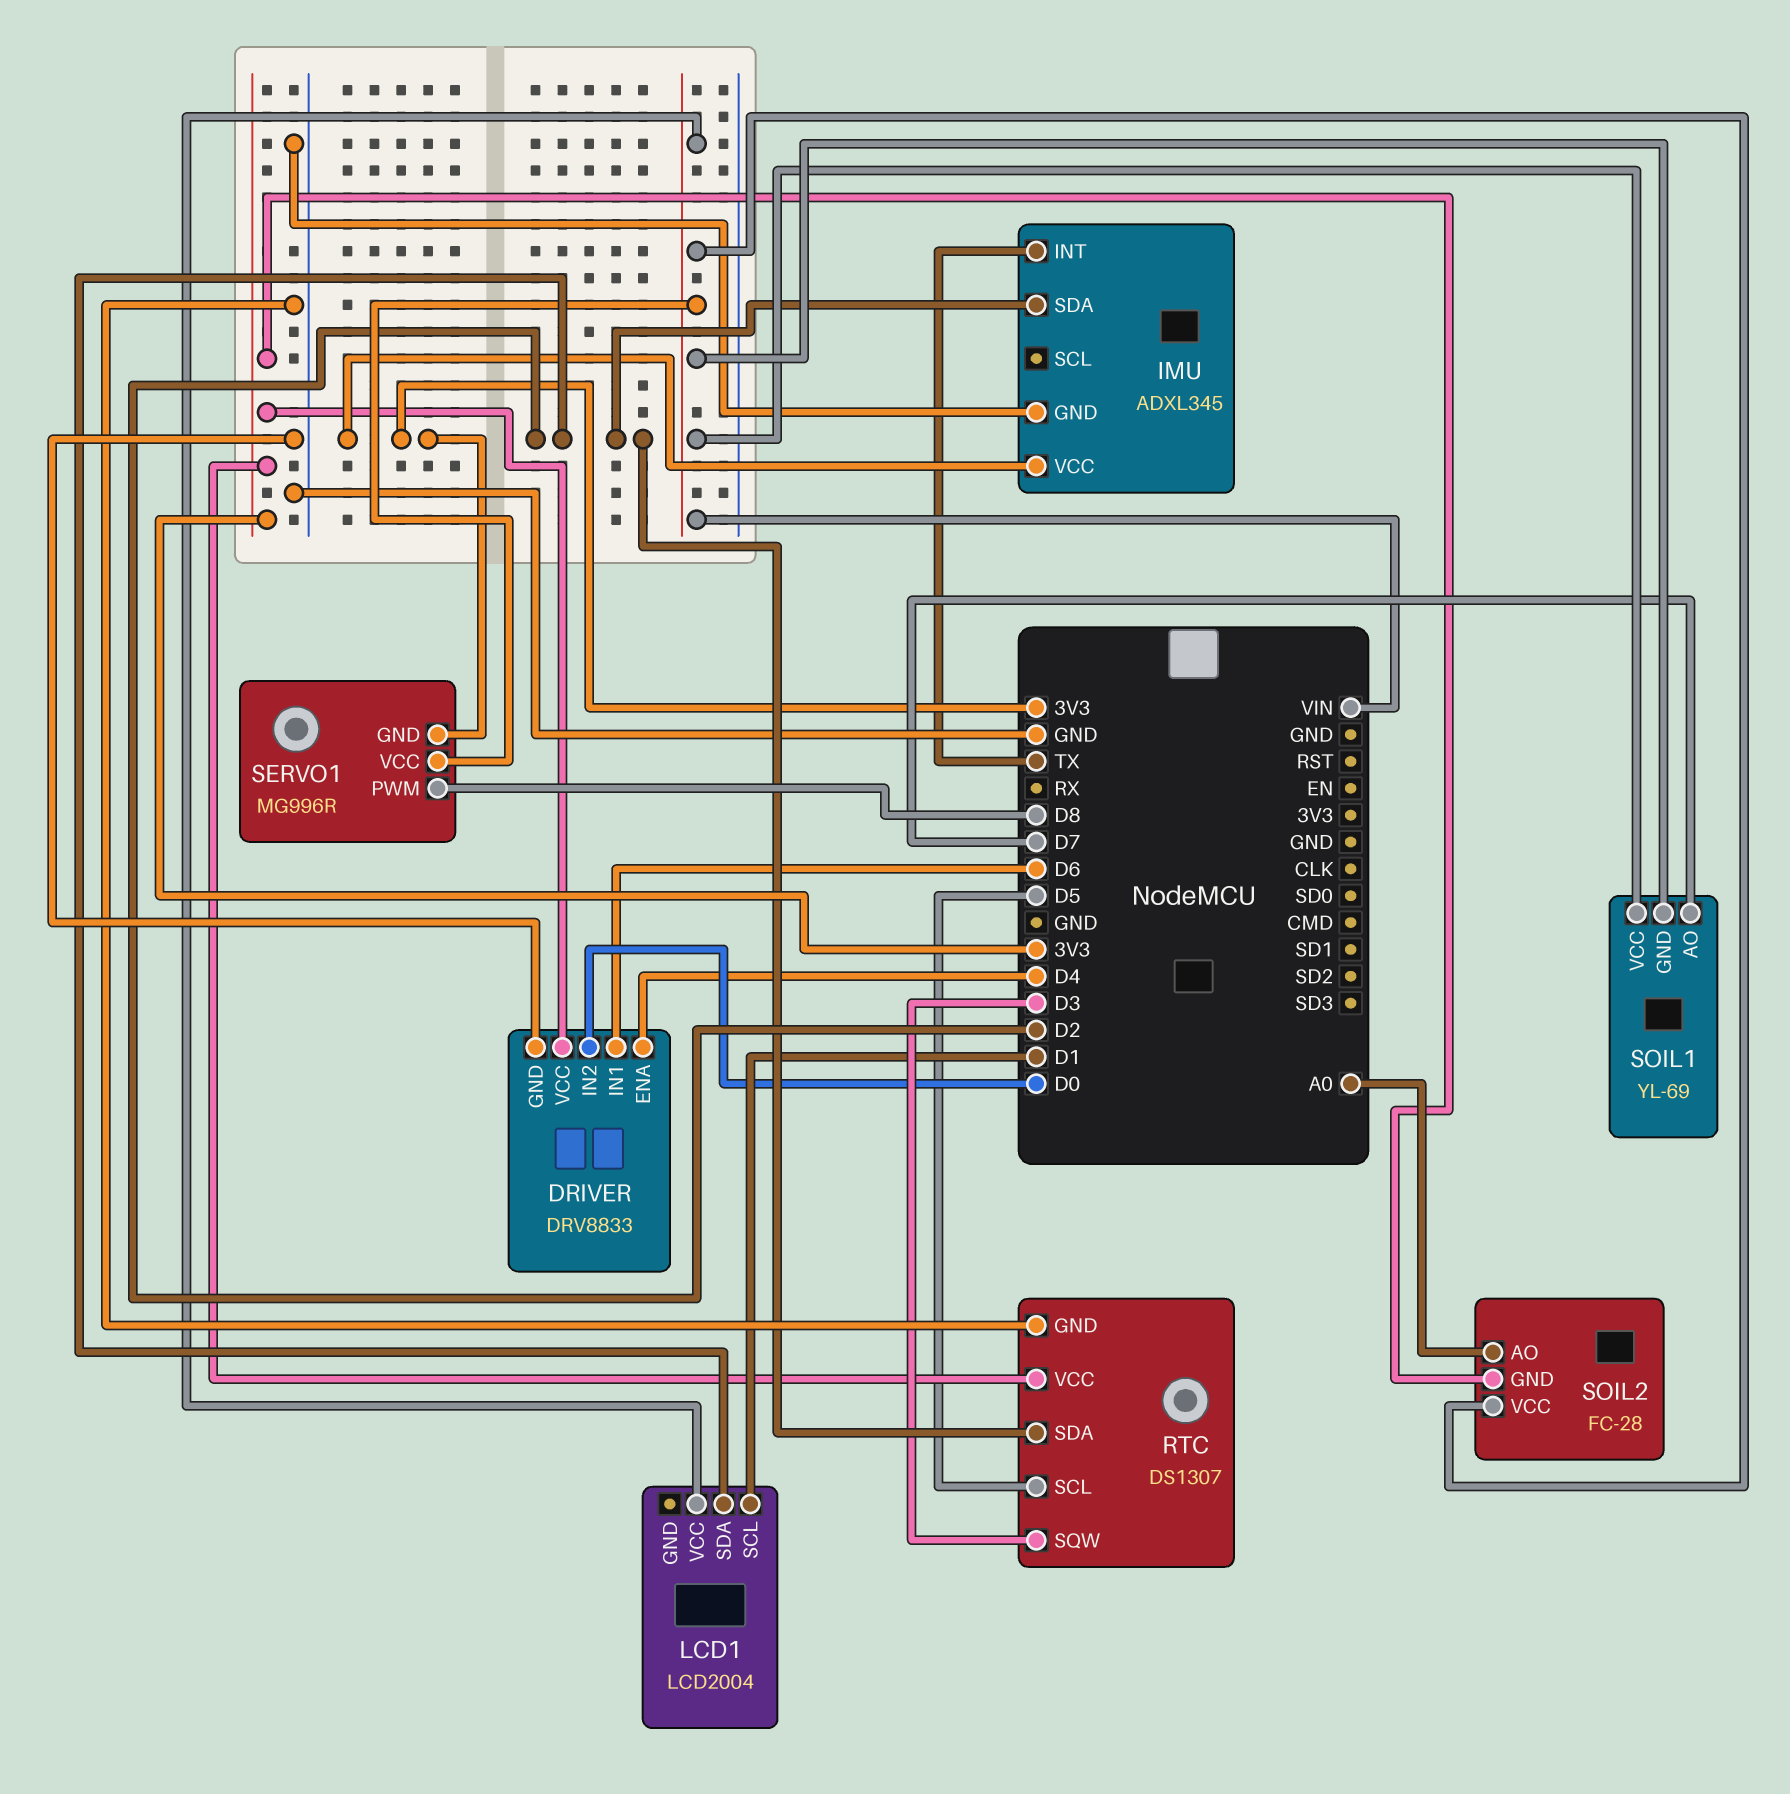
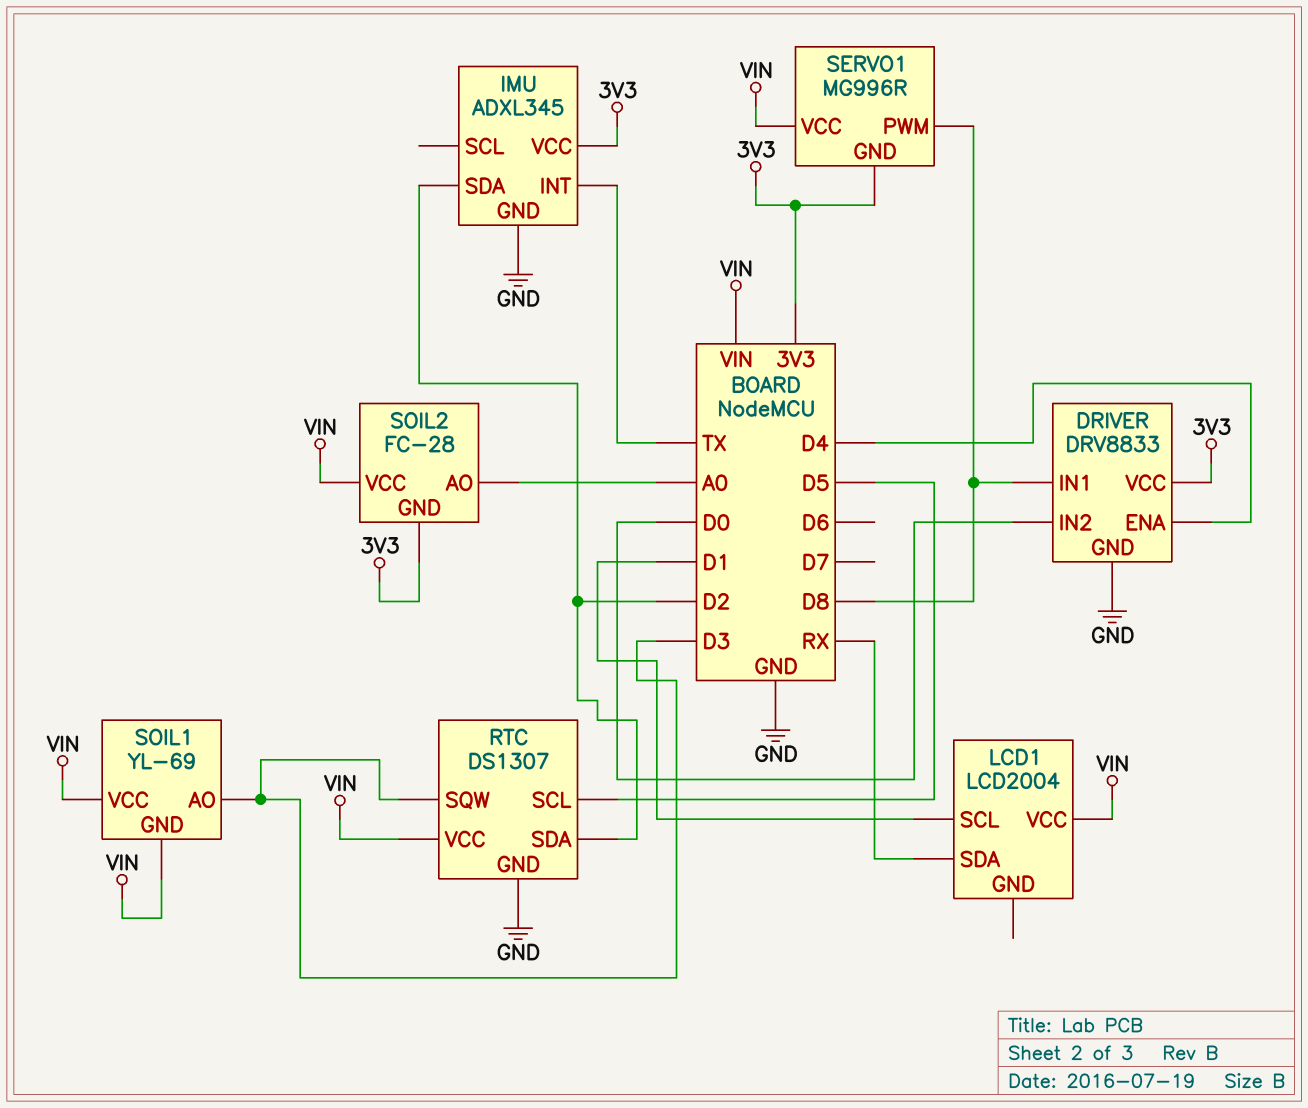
DRIVER pin IN1: D6 -> D8
LCD1 pin SDA: D2 -> RX
RTC pin VCC: 3V3 -> VIN
SOIL1 pin AO: D7 -> D3

